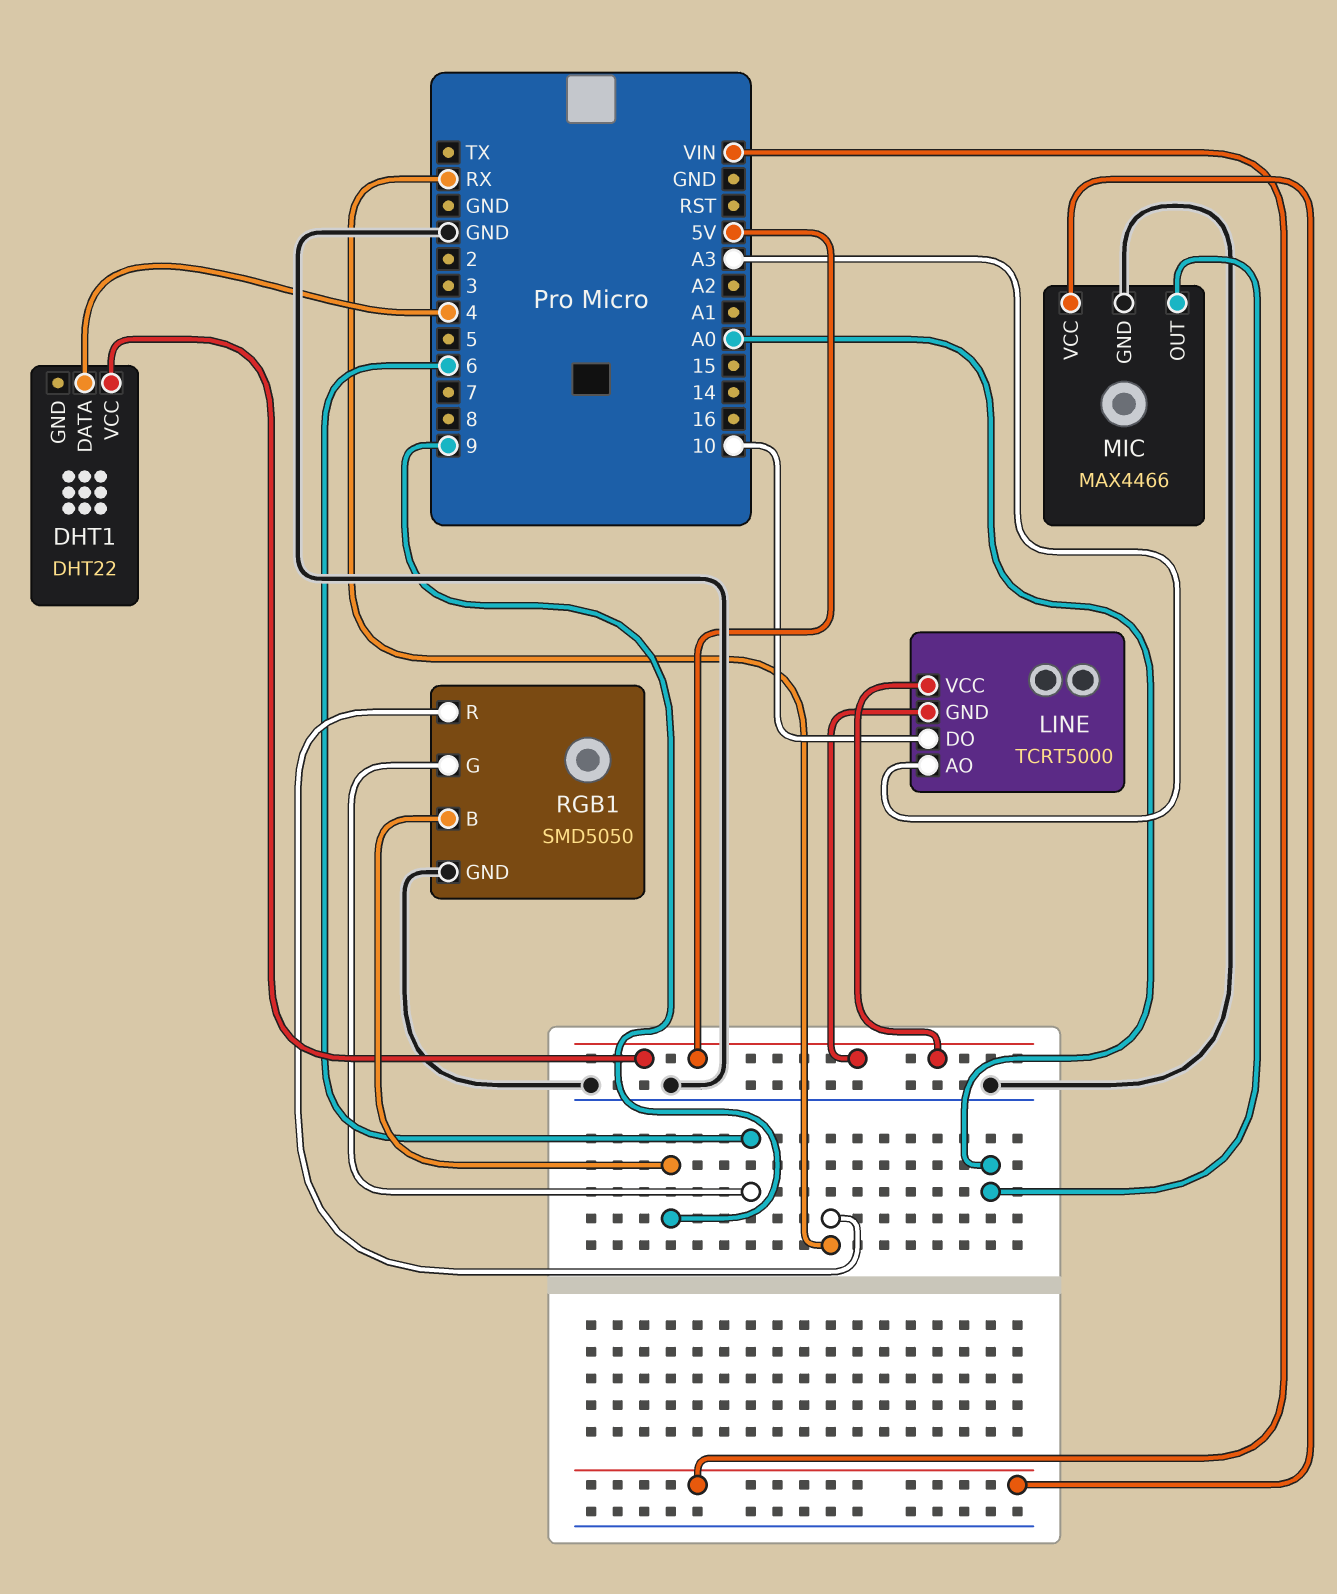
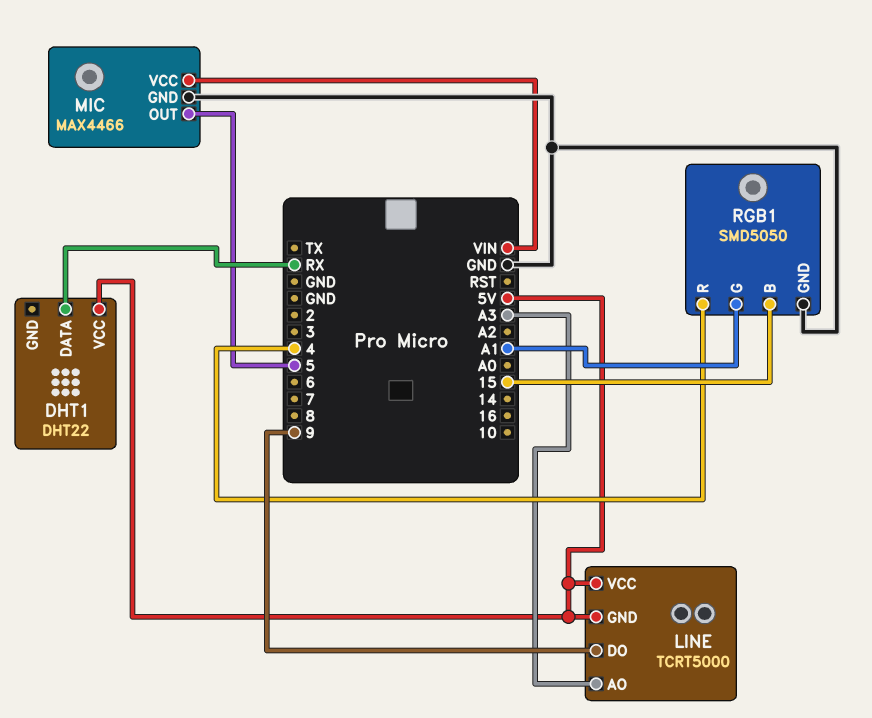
DHT1 pin DATA: 4 -> RX
LINE pin DO: 10 -> 9
MIC pin OUT: A0 -> 5
RGB1 pin B: 9 -> 15
RGB1 pin G: 6 -> A1
RGB1 pin R: RX -> 4

